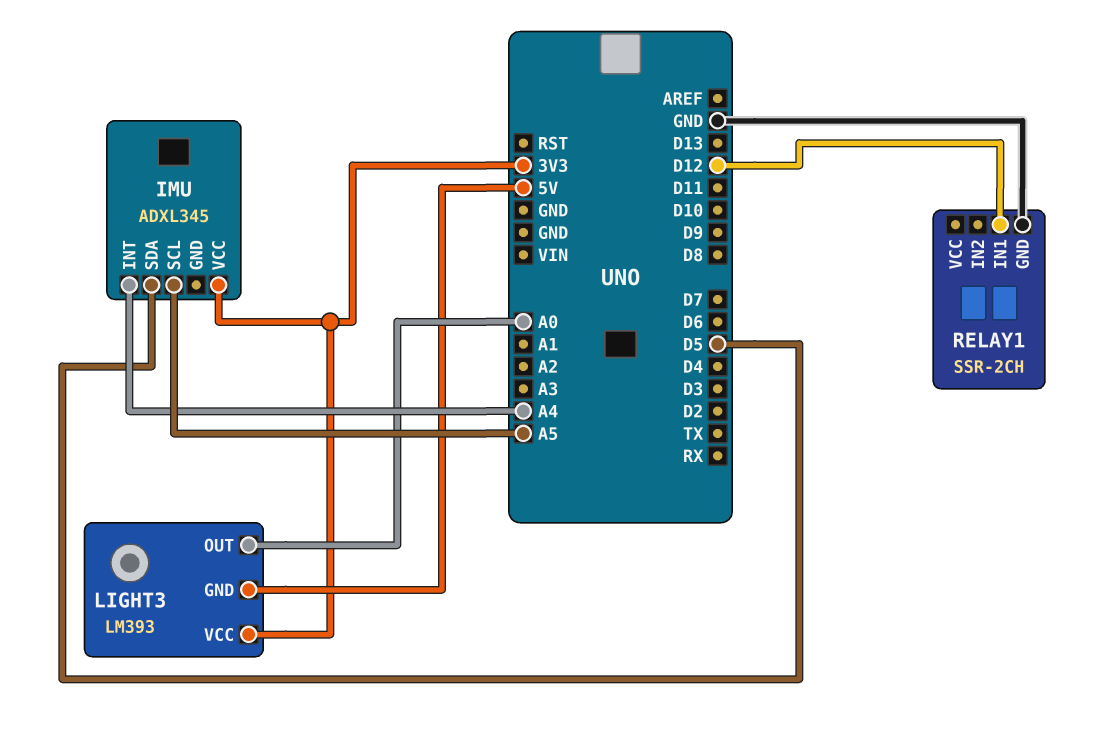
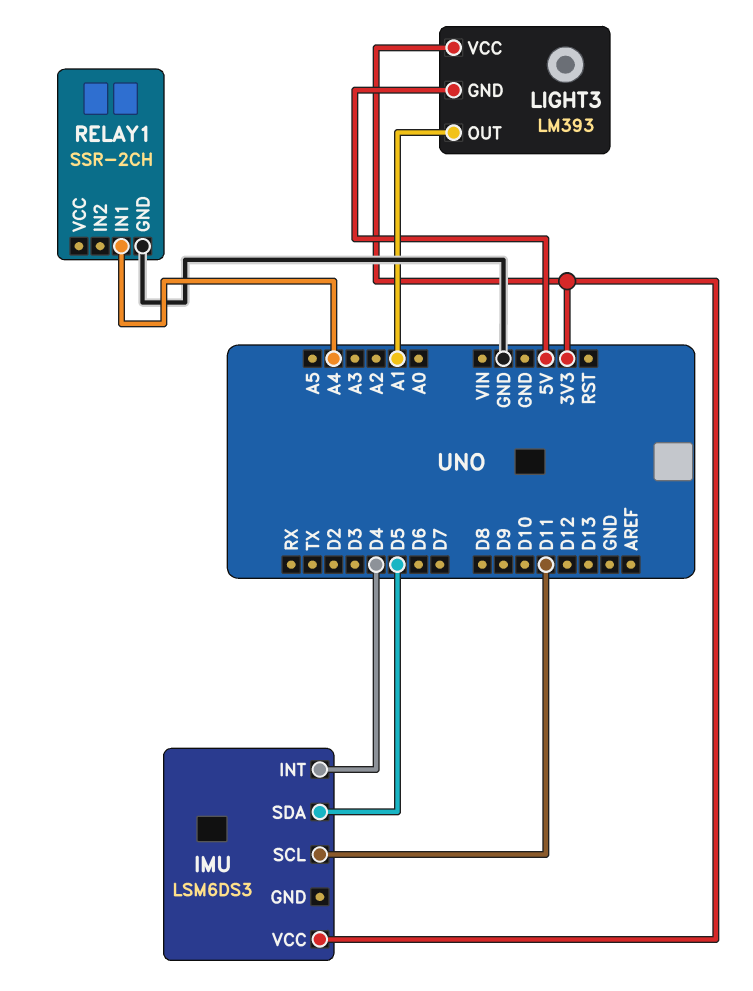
IMU: ADXL345 -> LSM6DS3
IMU pin INT: A4 -> D4
IMU pin SCL: A5 -> D11
LIGHT3 pin OUT: A0 -> A1
RELAY1 pin IN1: D12 -> A4

